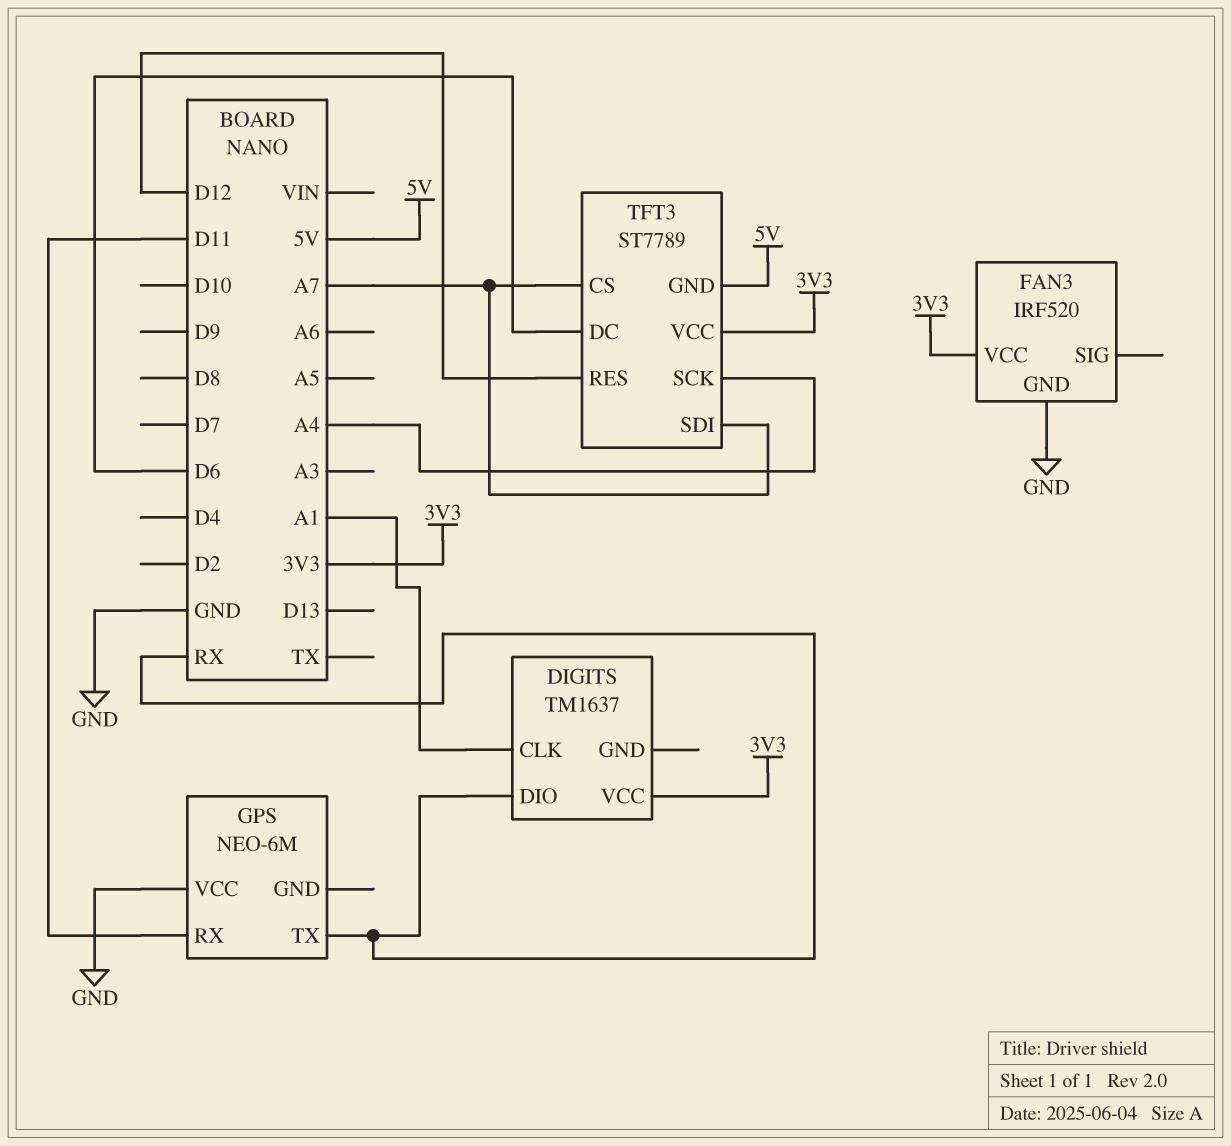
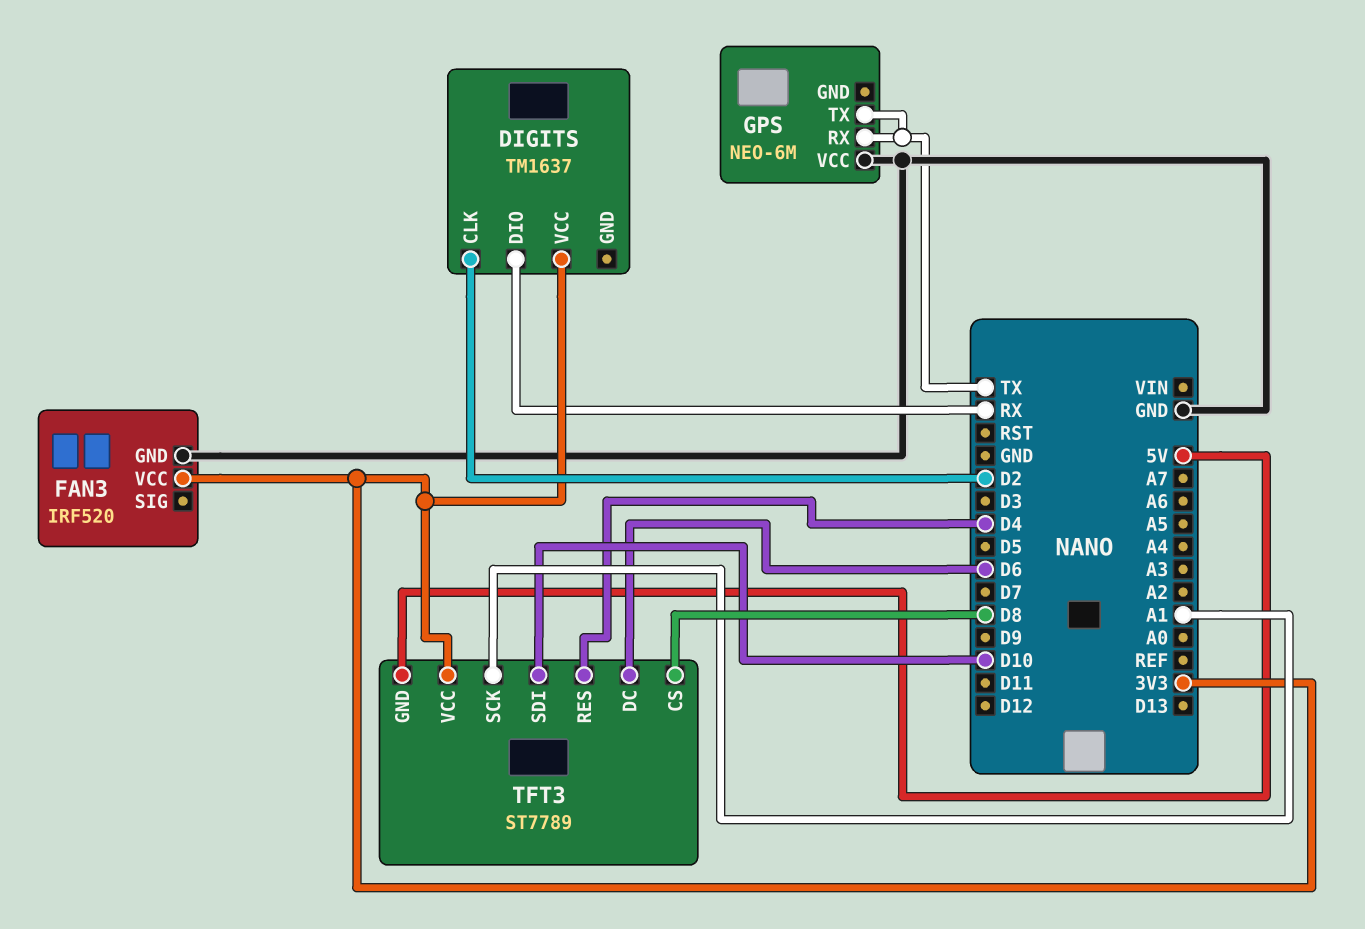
DIGITS pin CLK: A1 -> D2
GPS pin RX: D11 -> TX
GPS pin TX: RX -> TX
TFT3 pin CS: A7 -> D8
TFT3 pin RES: D12 -> D4
TFT3 pin SCK: A4 -> A1
TFT3 pin SDI: A7 -> D10

